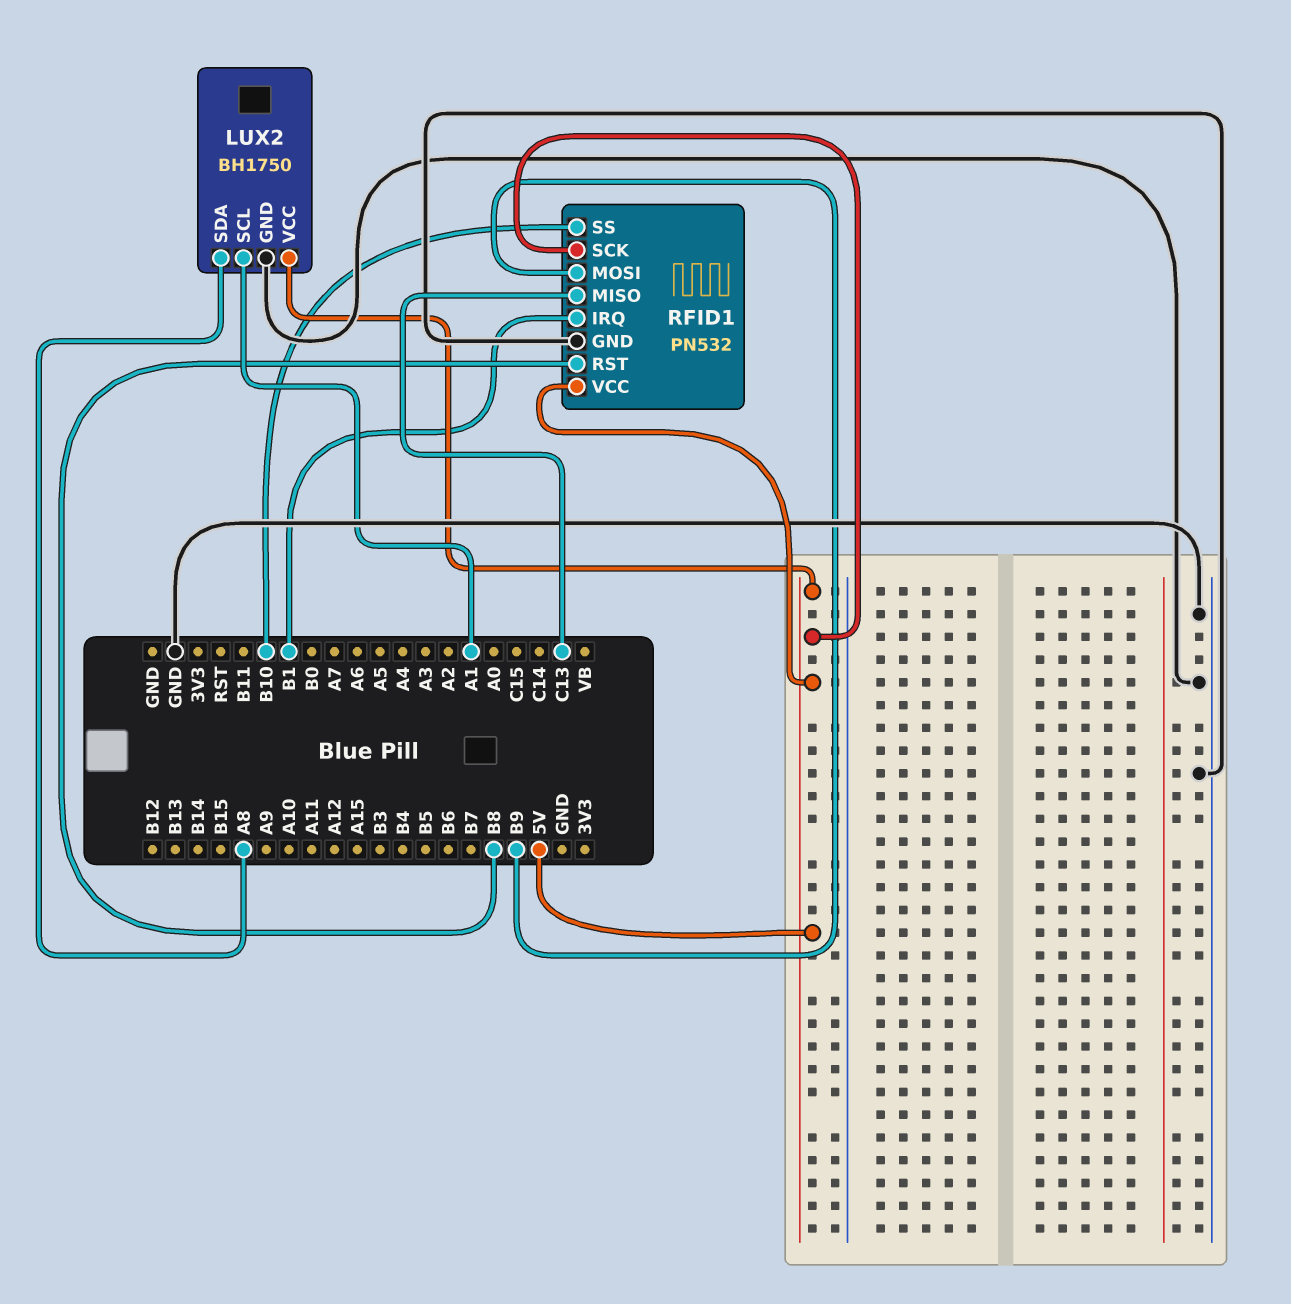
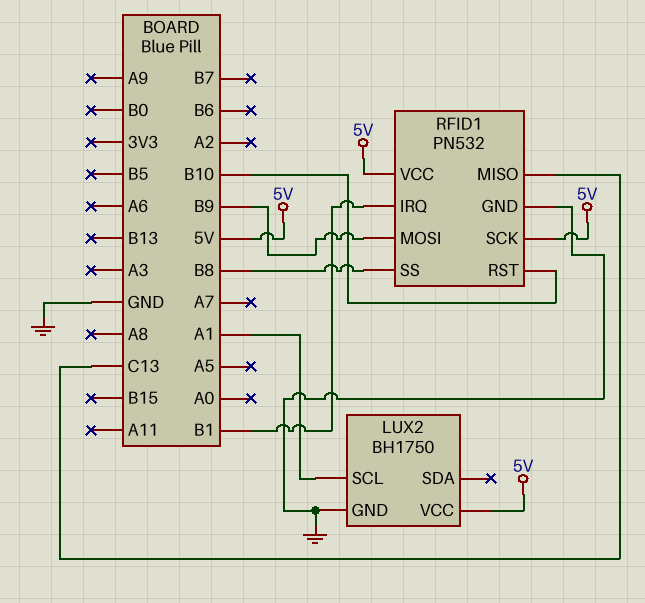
LUX2 pin SDA: A8 -> none
RFID1 pin RST: B8 -> B10
RFID1 pin SS: B10 -> B8

